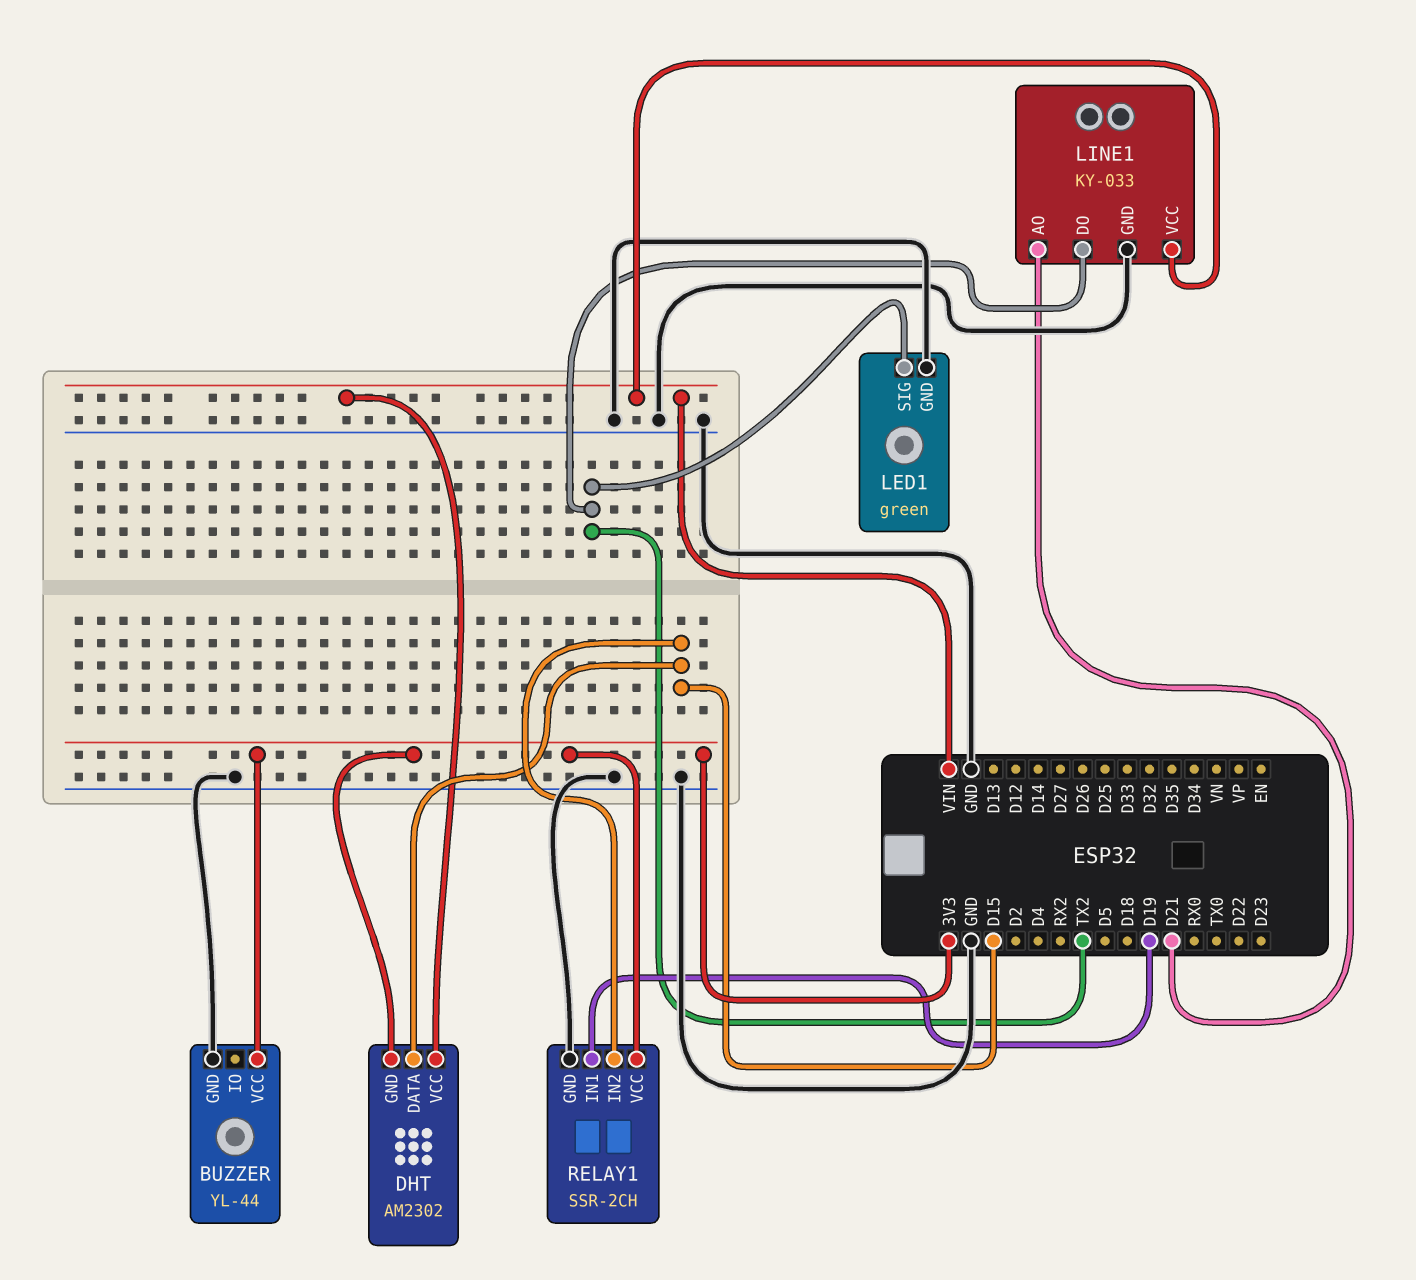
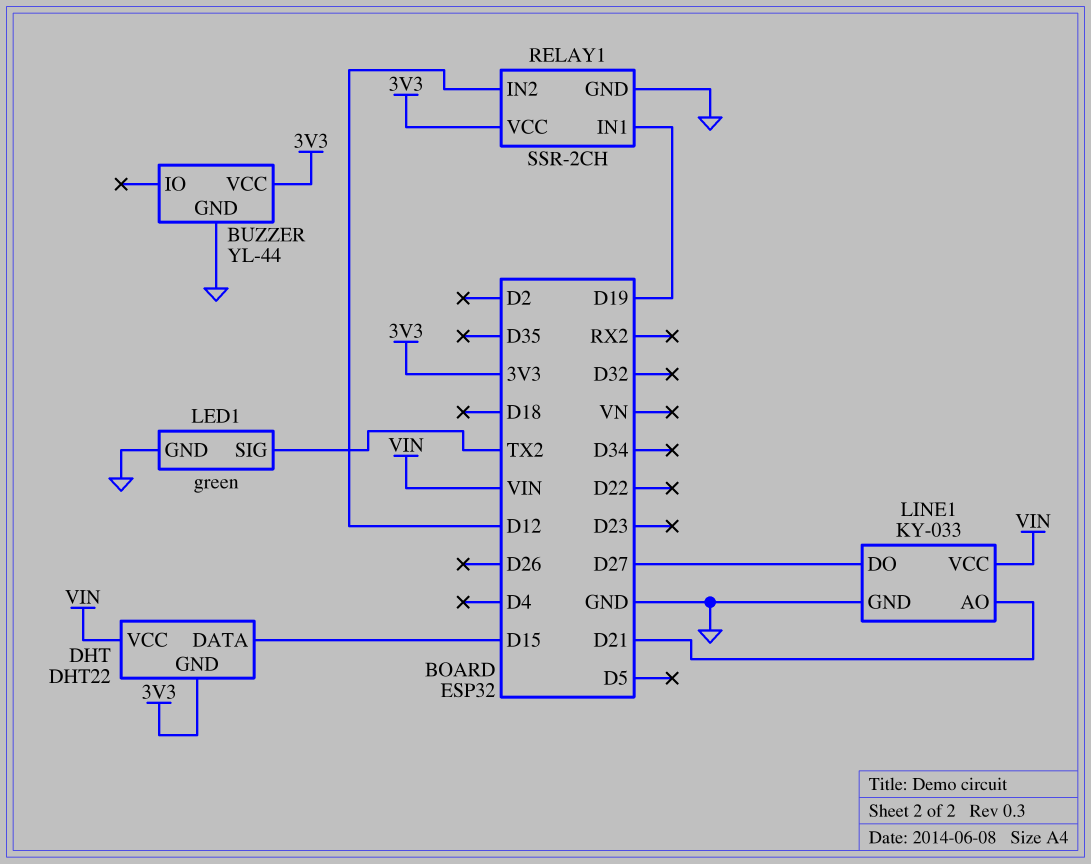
DHT: AM2302 -> DHT22
LINE1 pin DO: TX2 -> D27
RELAY1 pin IN2: D15 -> D12

